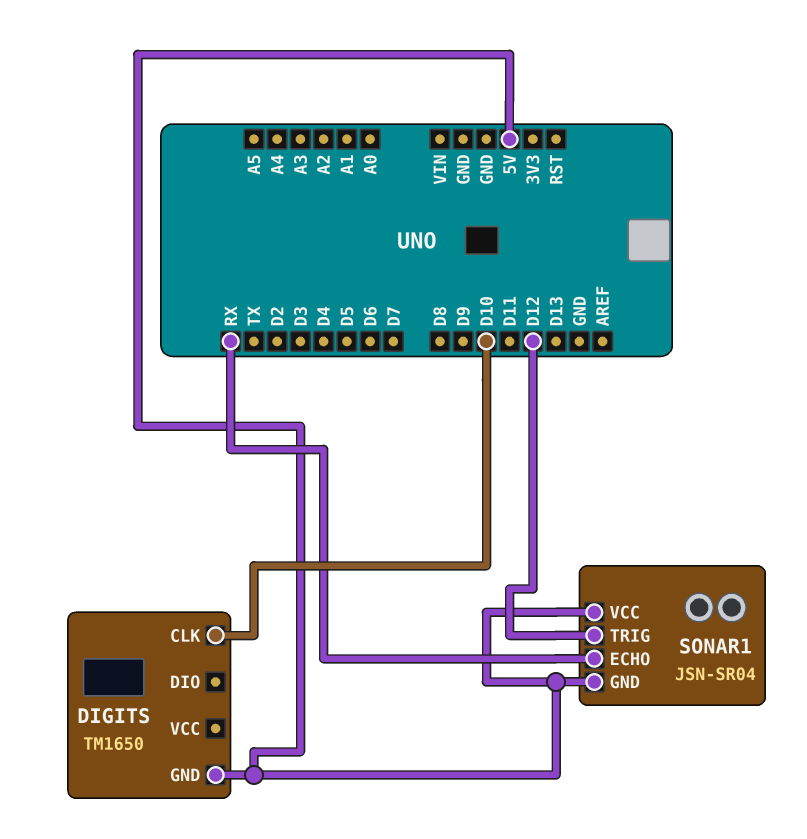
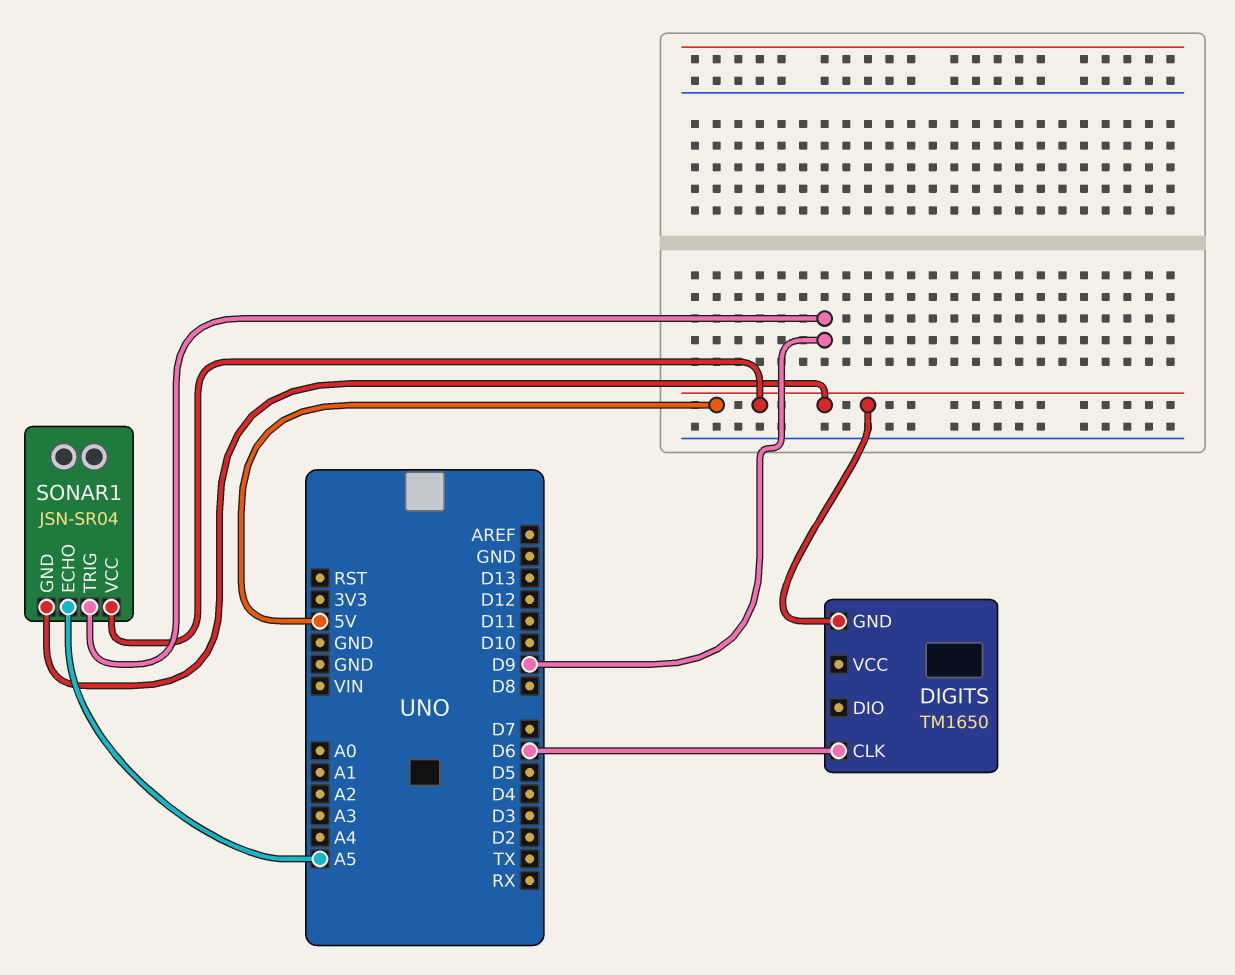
DIGITS pin CLK: D10 -> D6
SONAR1 pin ECHO: RX -> A5
SONAR1 pin TRIG: D12 -> D9

